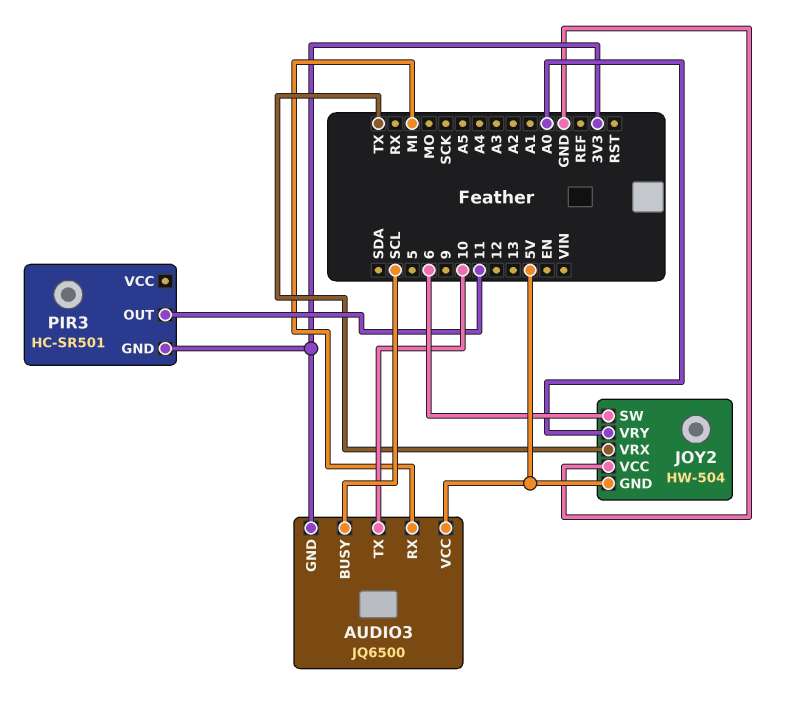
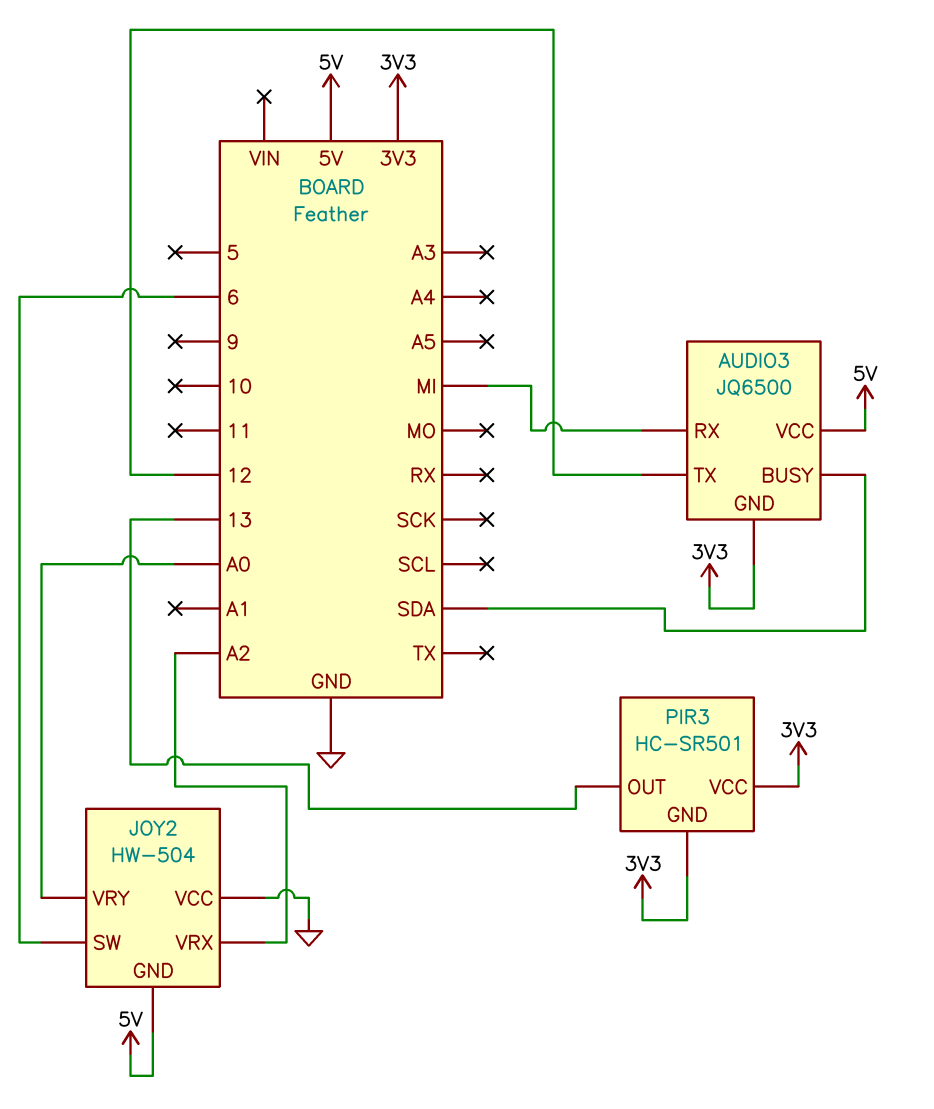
AUDIO3 pin BUSY: SCL -> SDA
AUDIO3 pin TX: 10 -> 12
JOY2 pin VRX: TX -> A2
PIR3 pin OUT: 11 -> 13
PIR3 pin VCC: none -> 3V3

